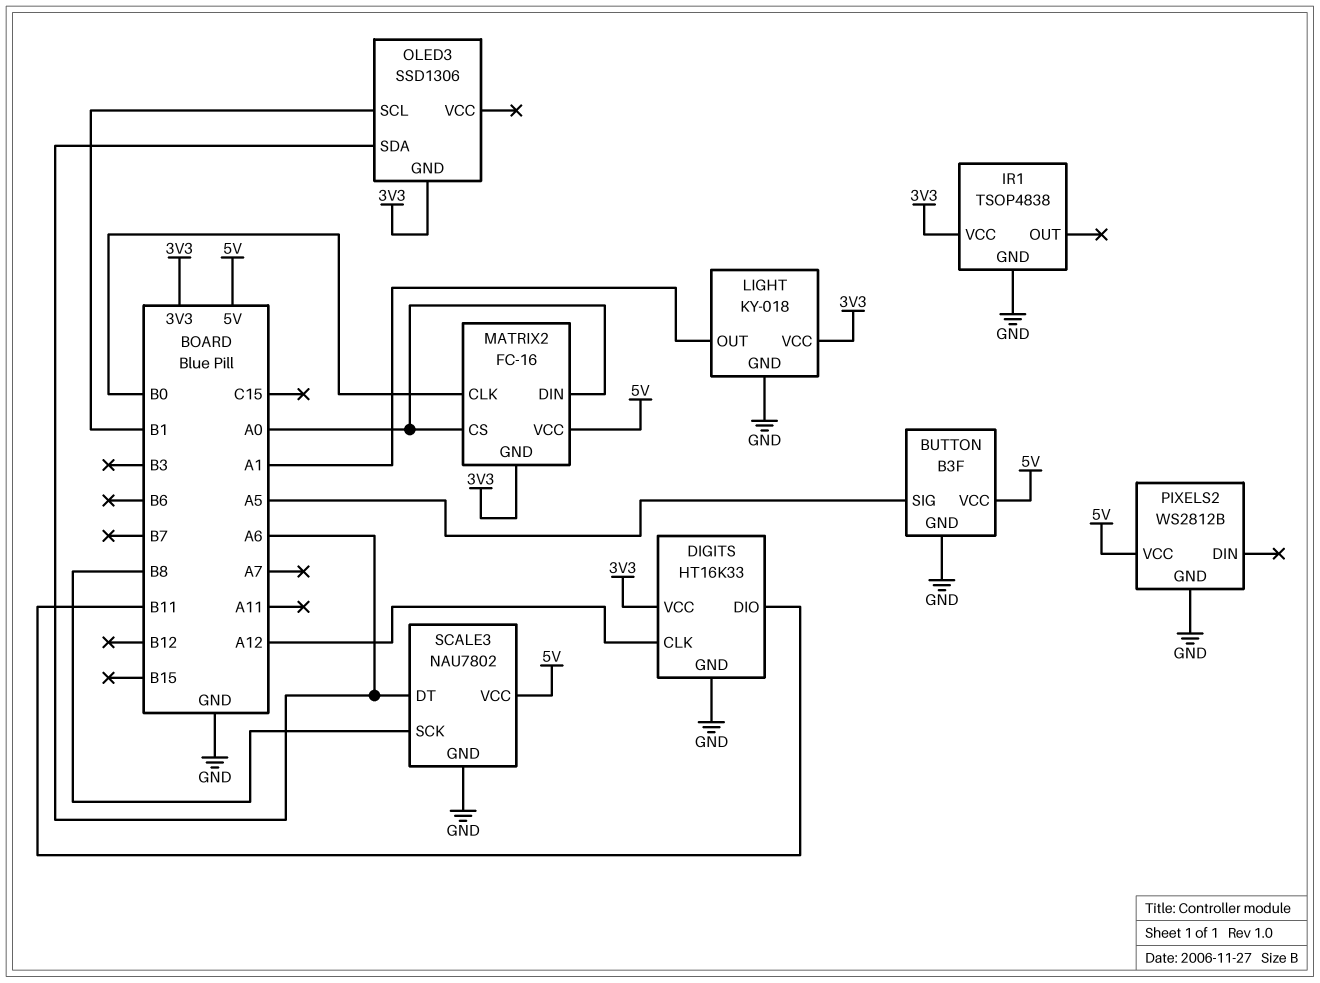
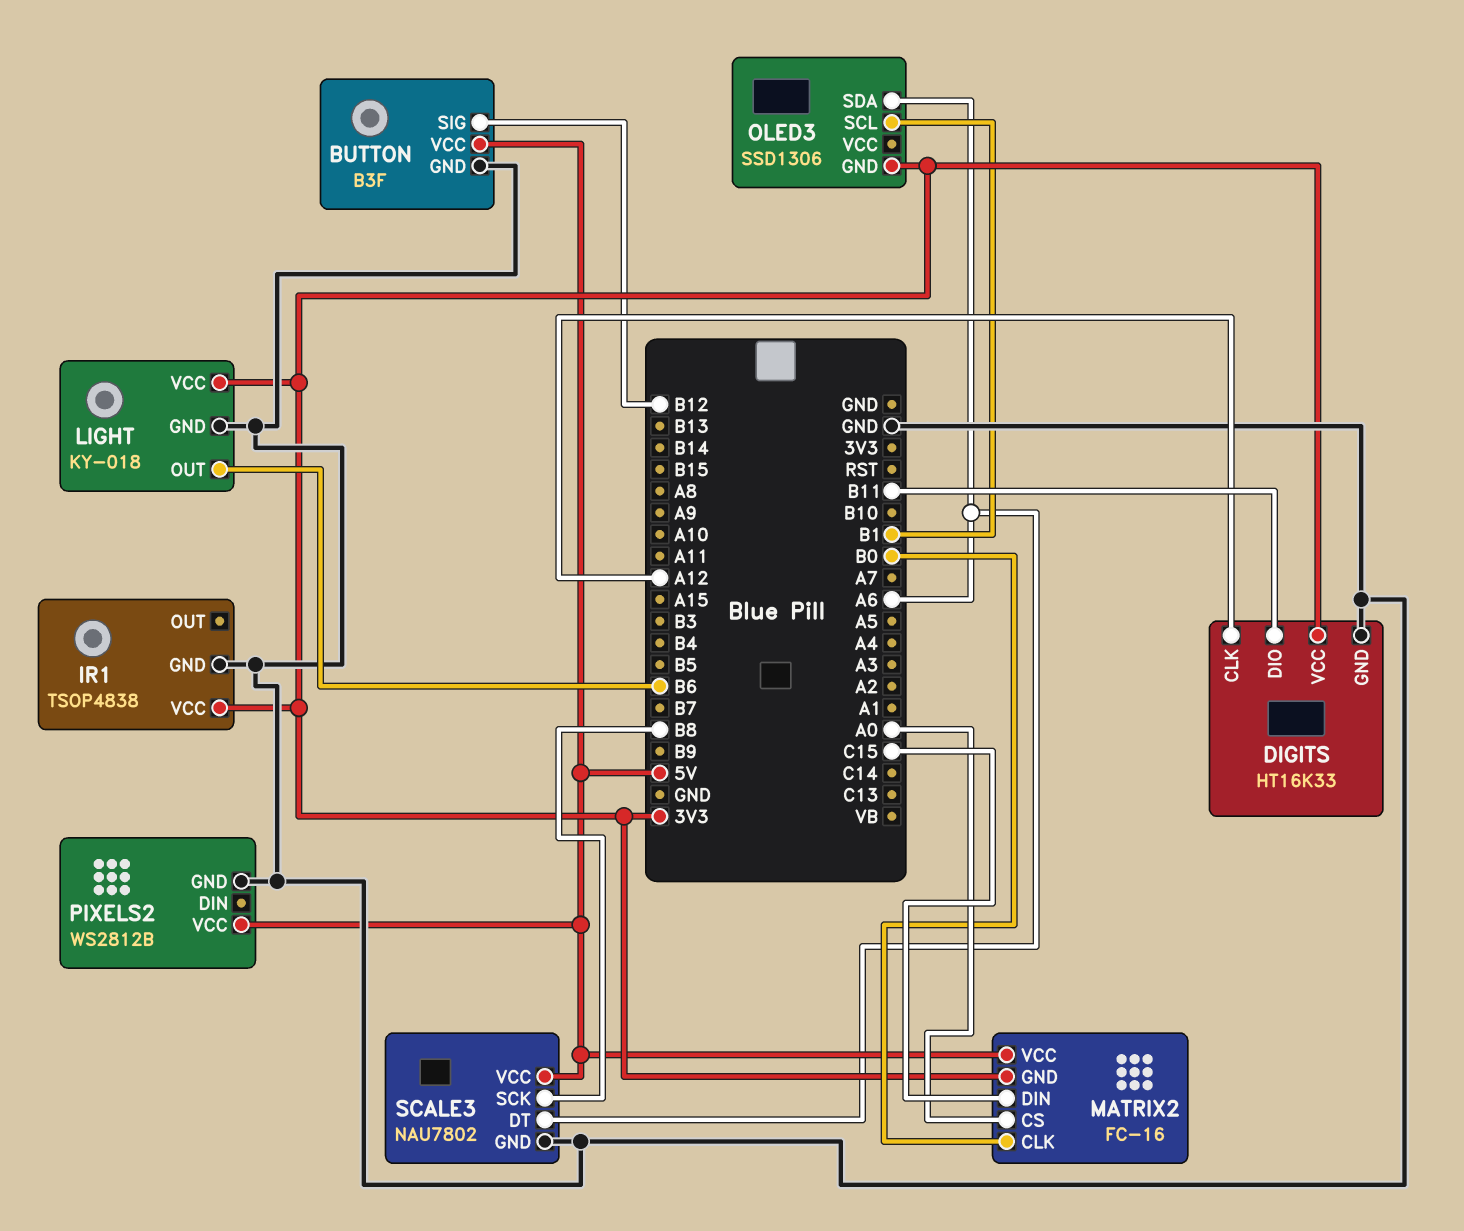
BUTTON pin SIG: A5 -> B12
LIGHT pin OUT: A1 -> B6
MATRIX2 pin DIN: A0 -> C15

